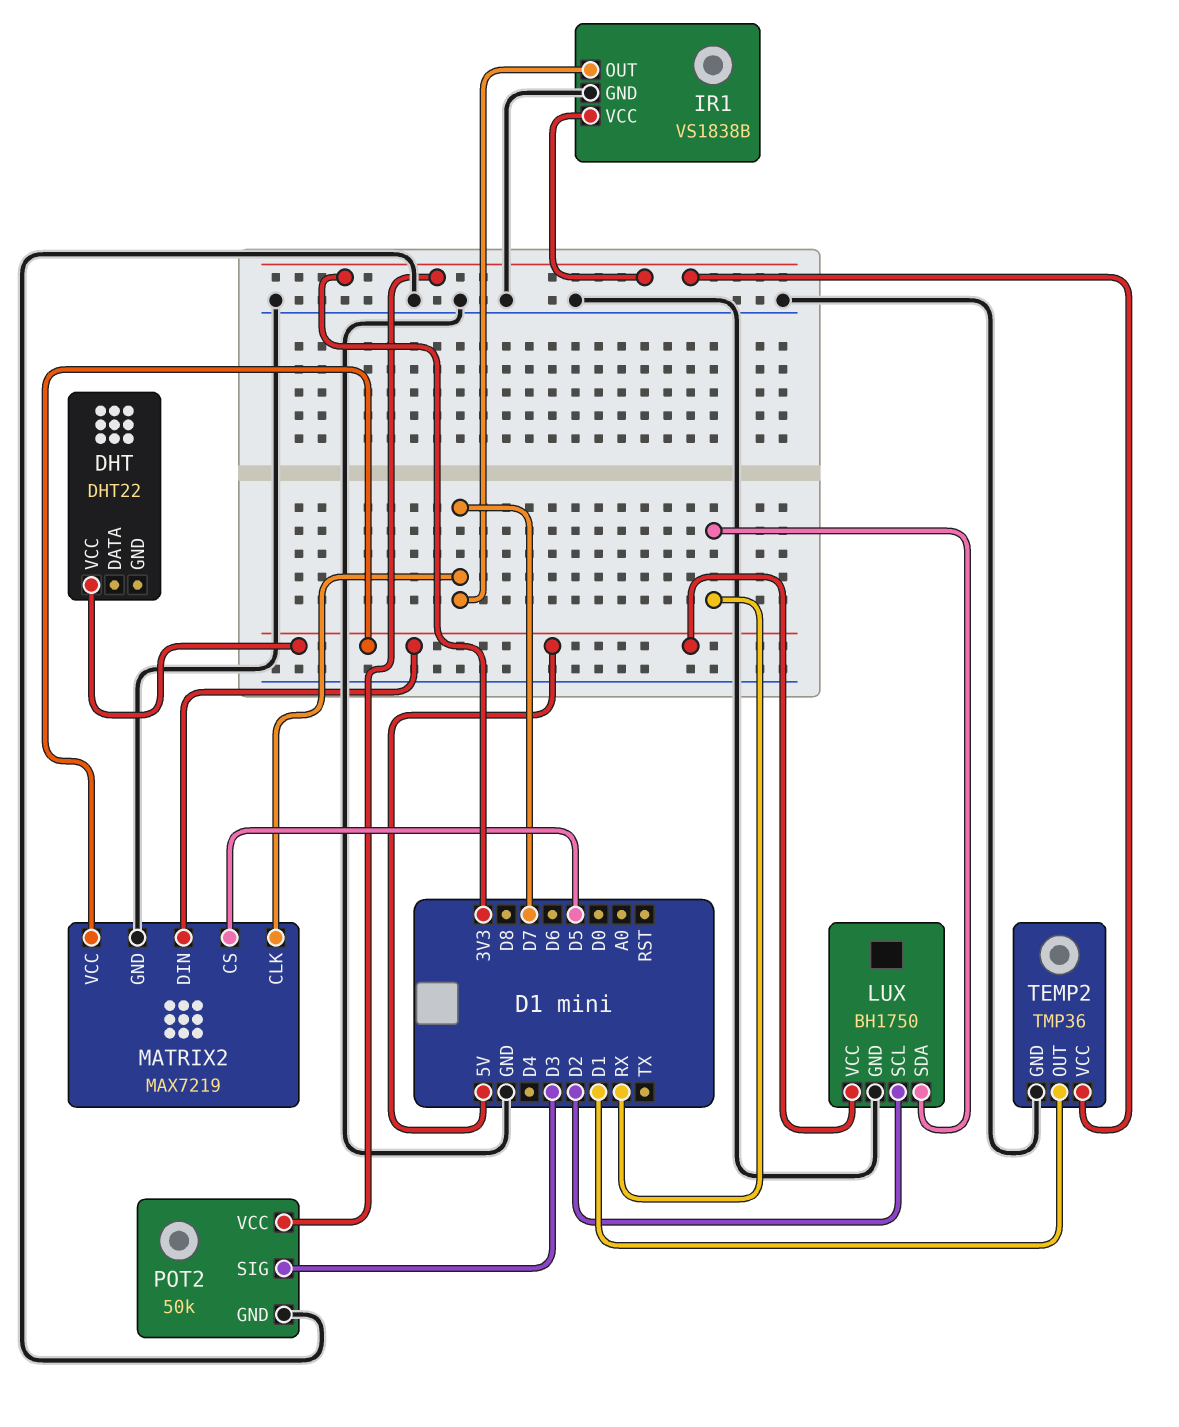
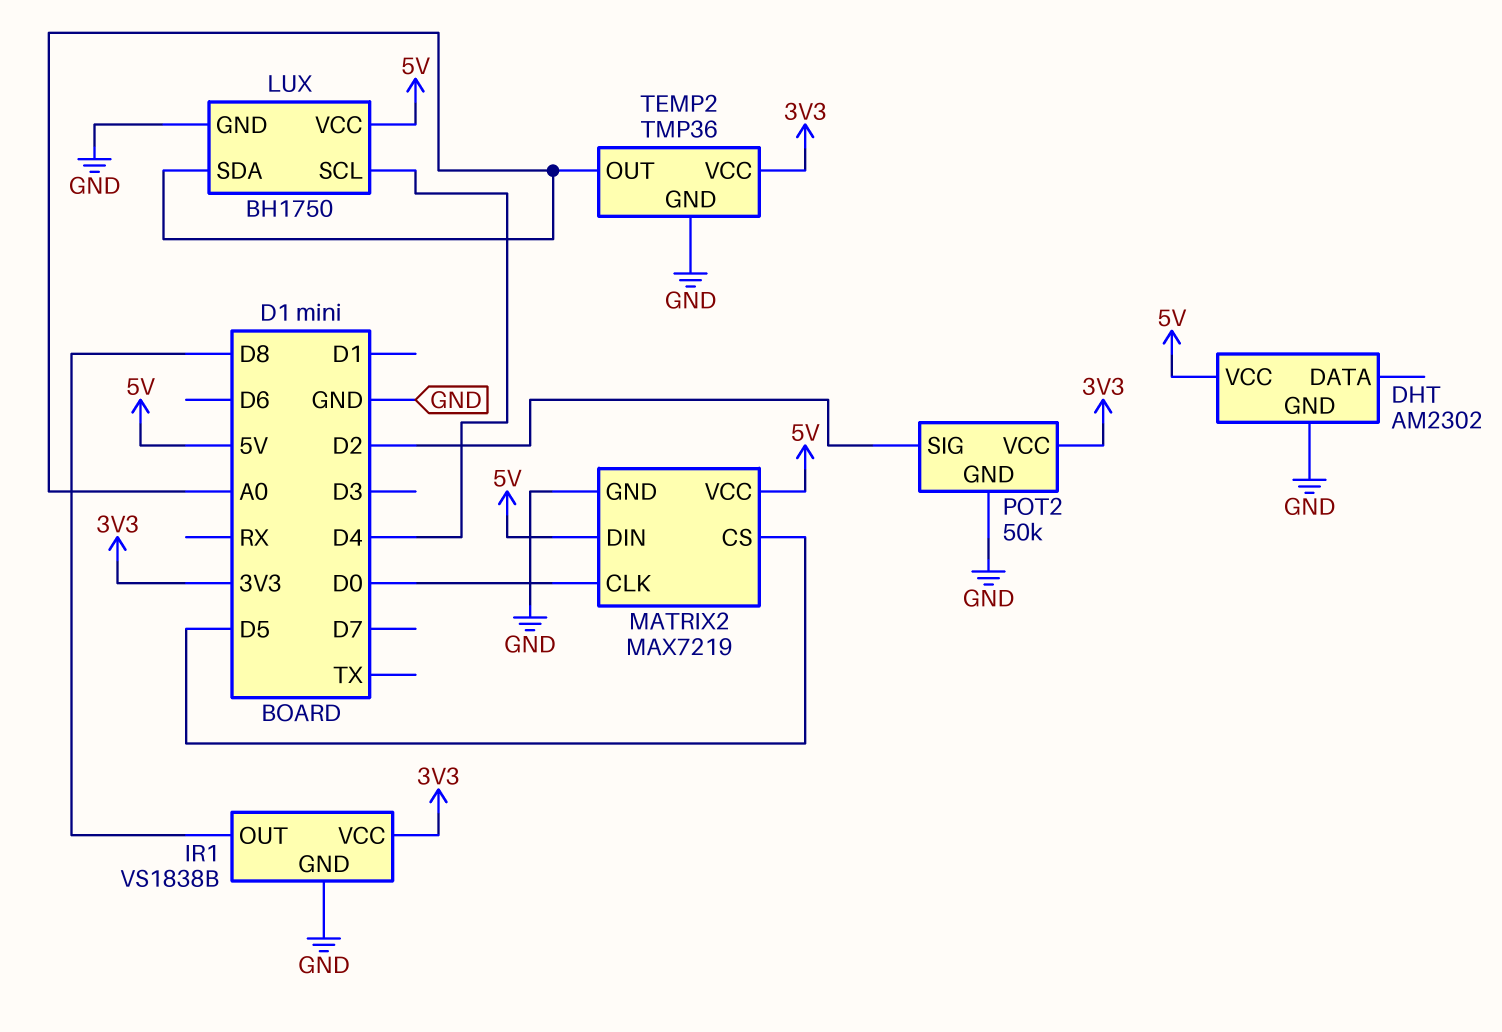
DHT: DHT22 -> AM2302
DHT pin GND: none -> GND
IR1 pin OUT: D7 -> D8
LUX pin SCL: D2 -> D4
LUX pin SDA: RX -> A0
MATRIX2 pin CLK: D7 -> D0
POT2 pin SIG: D3 -> D2
TEMP2 pin OUT: D1 -> A0

